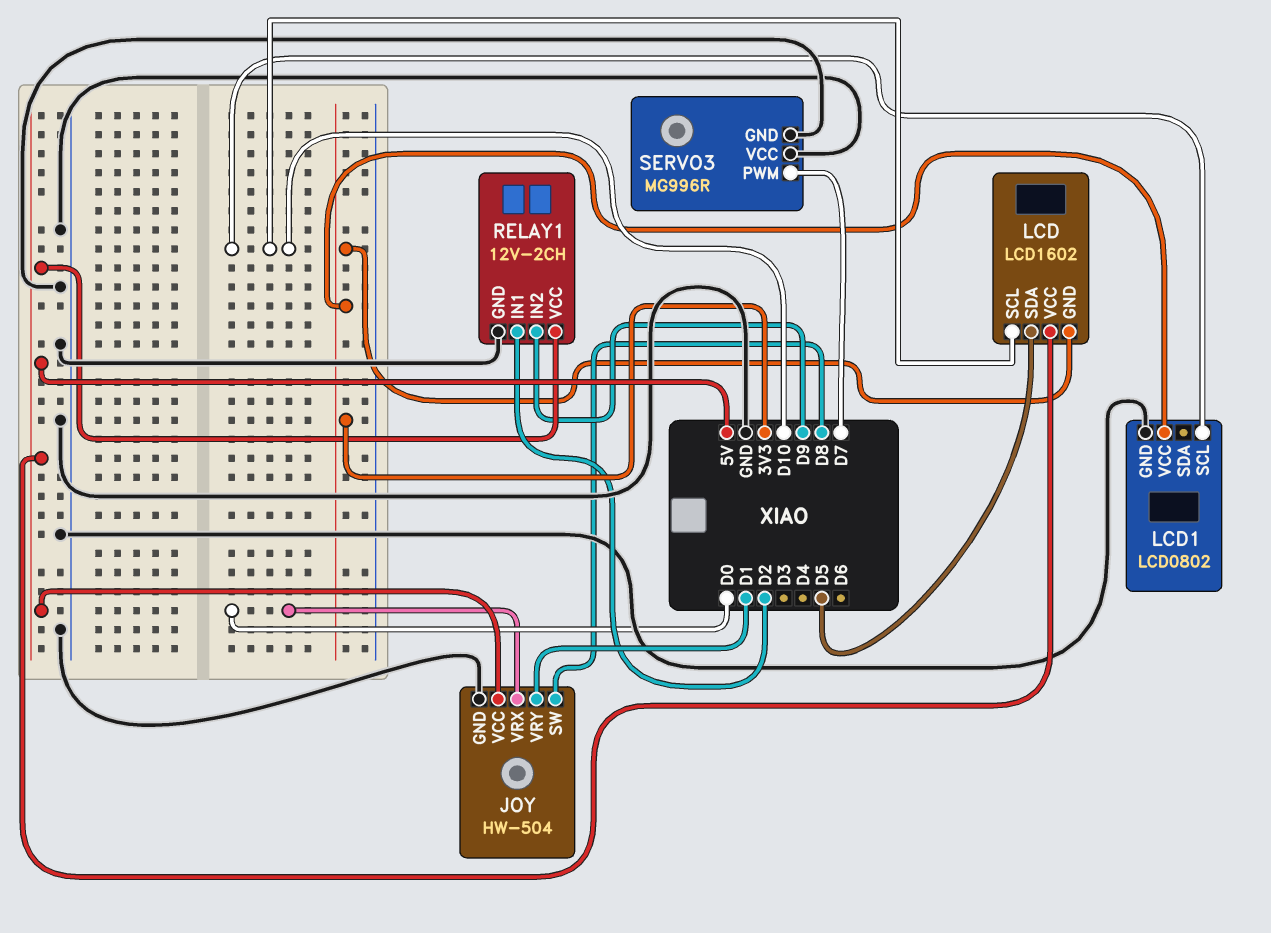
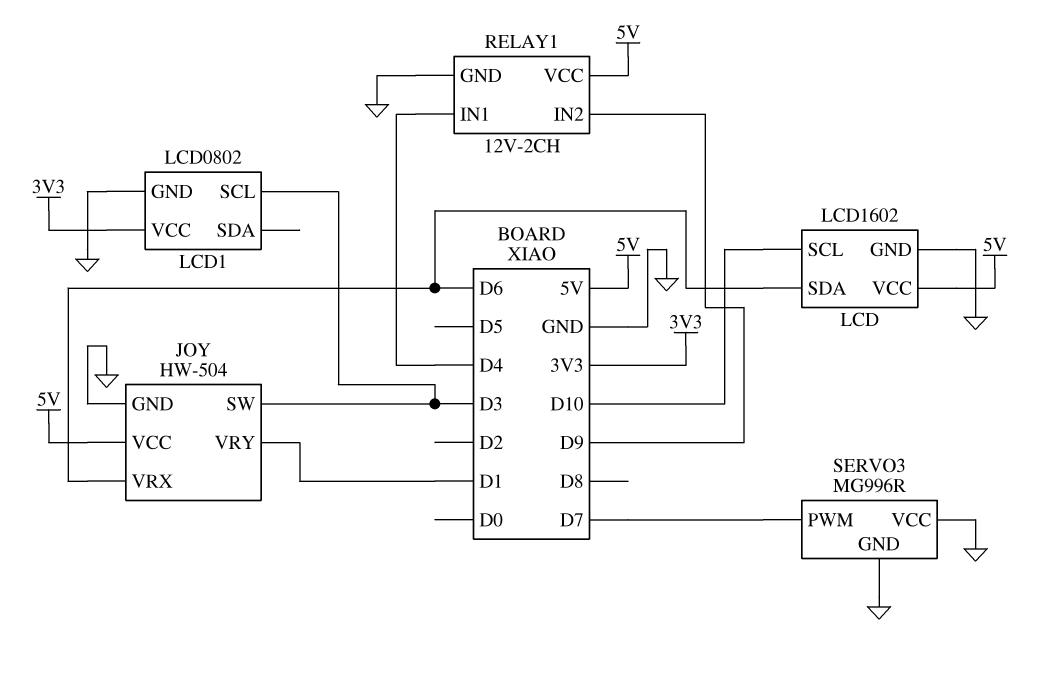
JOY pin SW: D8 -> D3
JOY pin VRX: D0 -> D6
LCD pin GND: 3V3 -> GND
LCD pin SDA: D5 -> D6
LCD1 pin SCL: D10 -> D3
RELAY1 pin IN1: D2 -> D4

